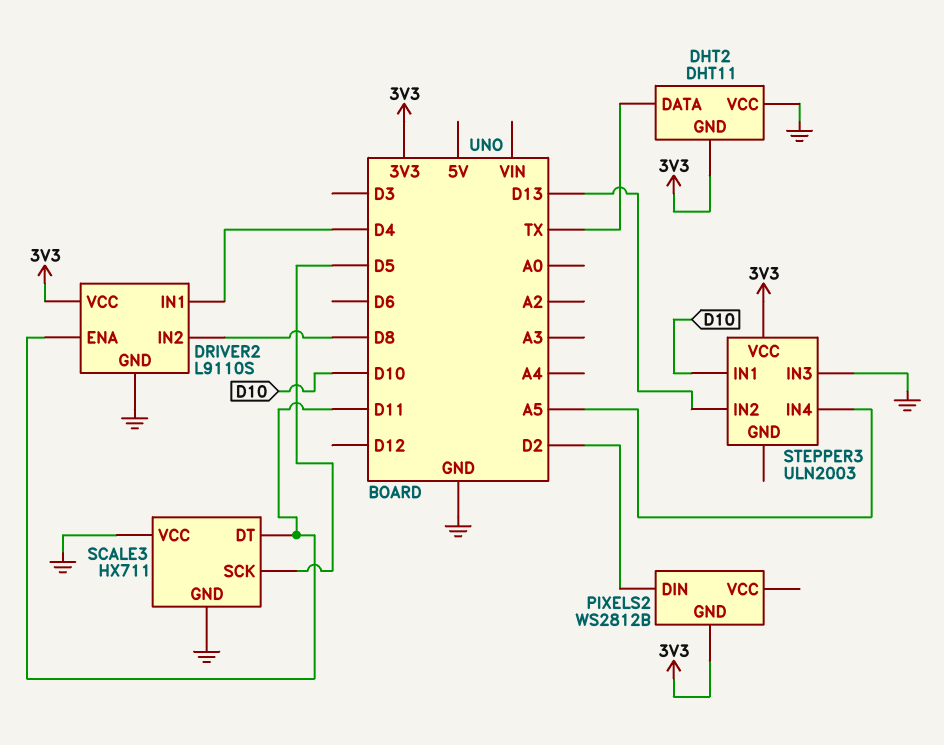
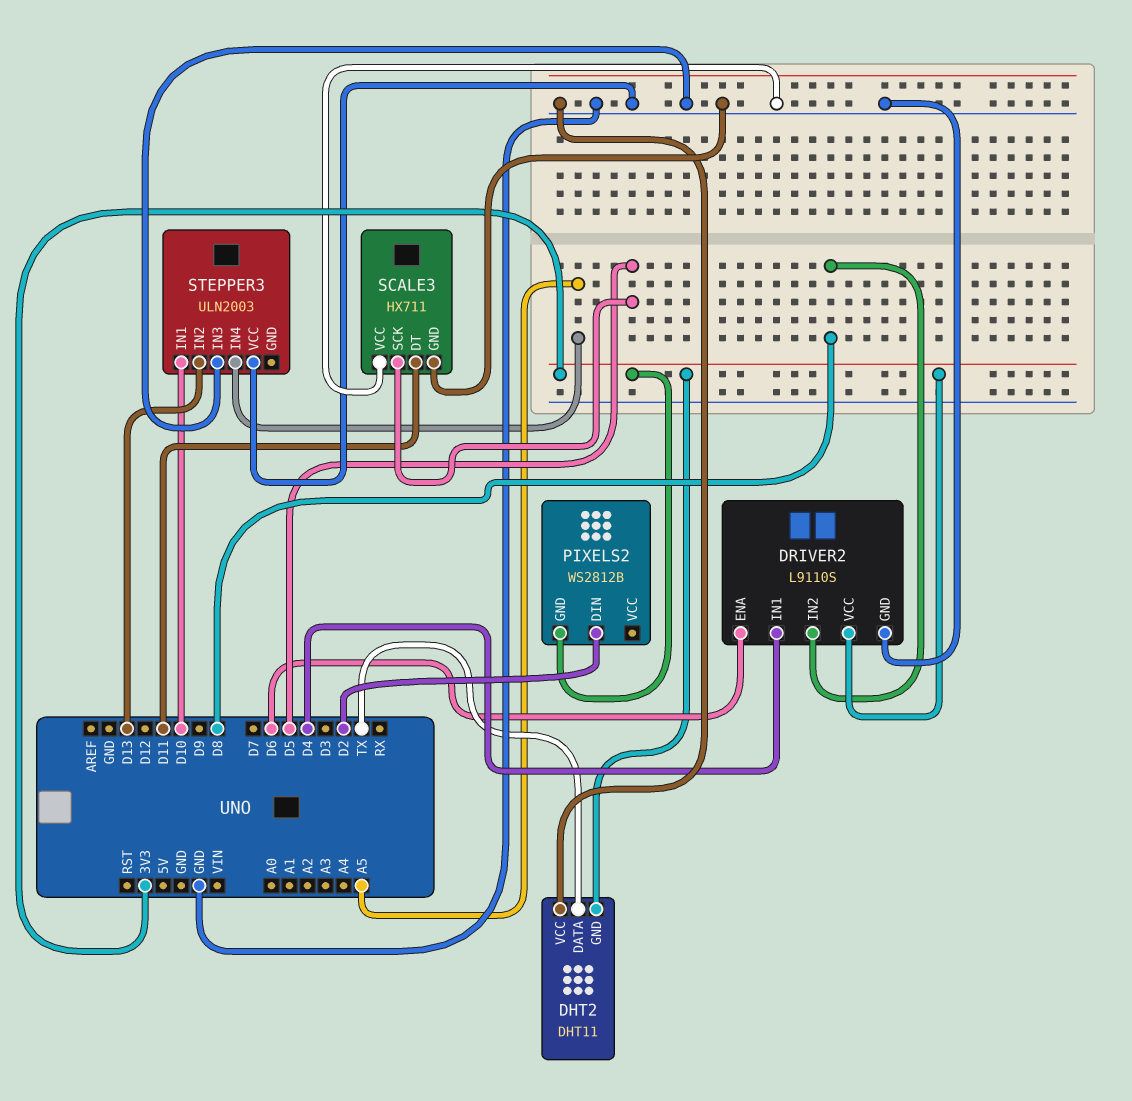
DRIVER2 pin ENA: D11 -> D6
STEPPER3 pin VCC: 3V3 -> GND

